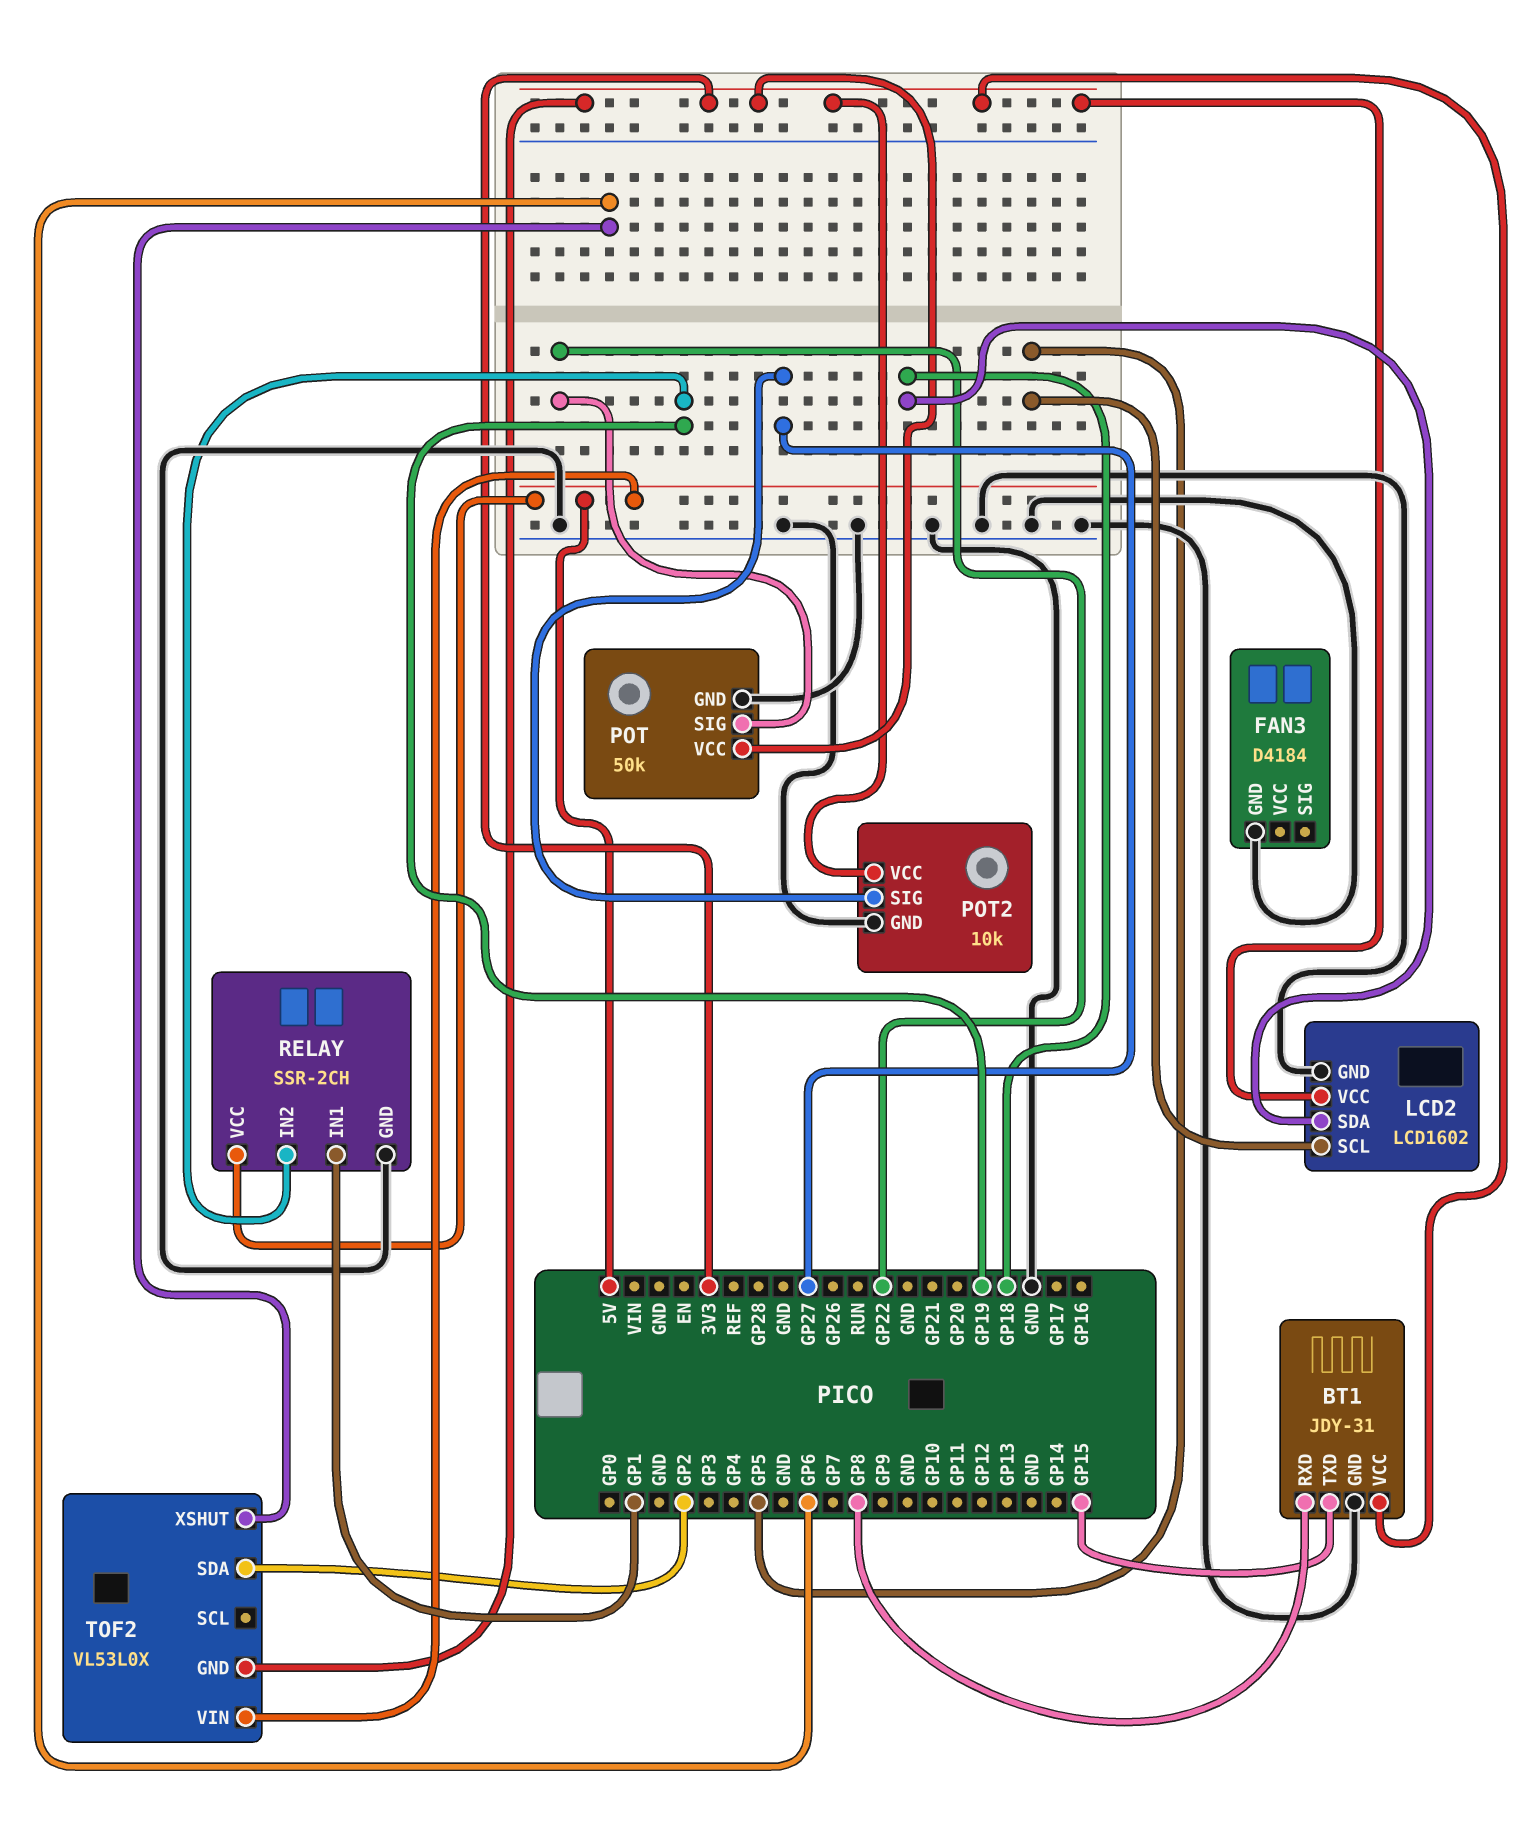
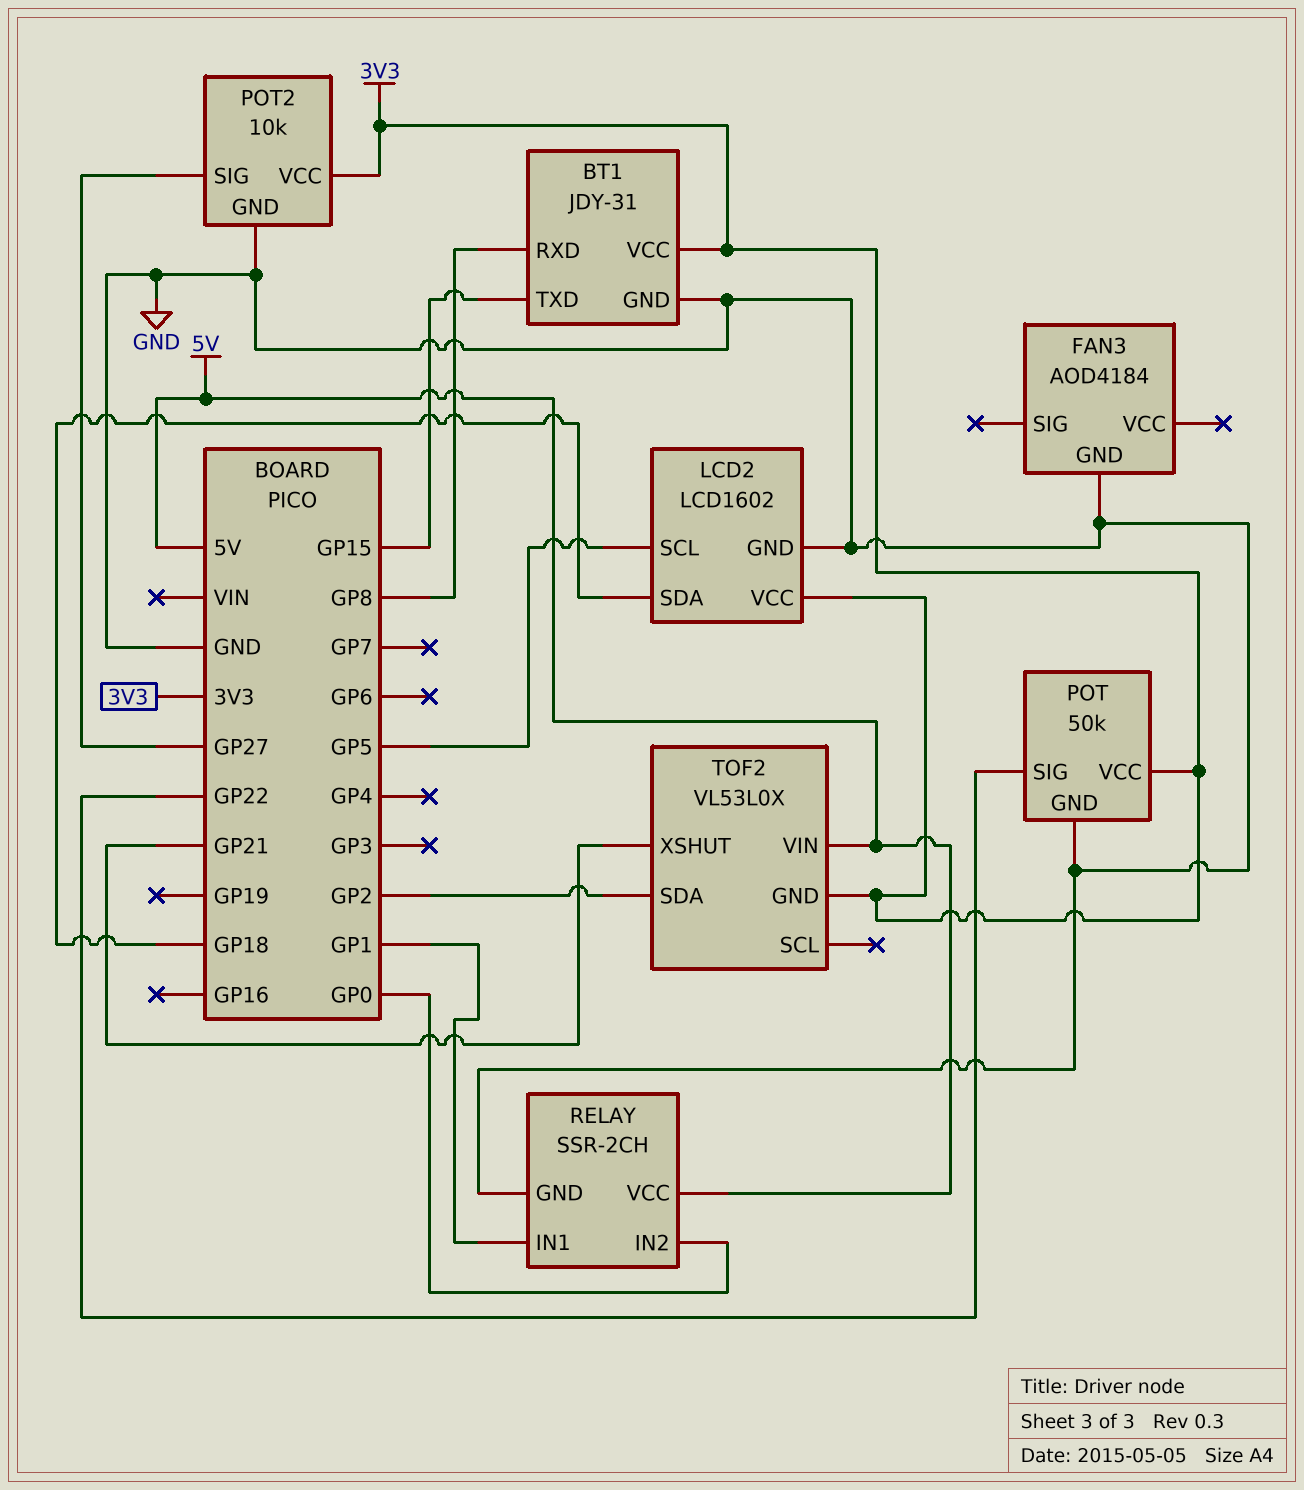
FAN3: D4184 -> AOD4184
RELAY pin IN2: GP19 -> GP0
TOF2 pin XSHUT: GP6 -> GP21

